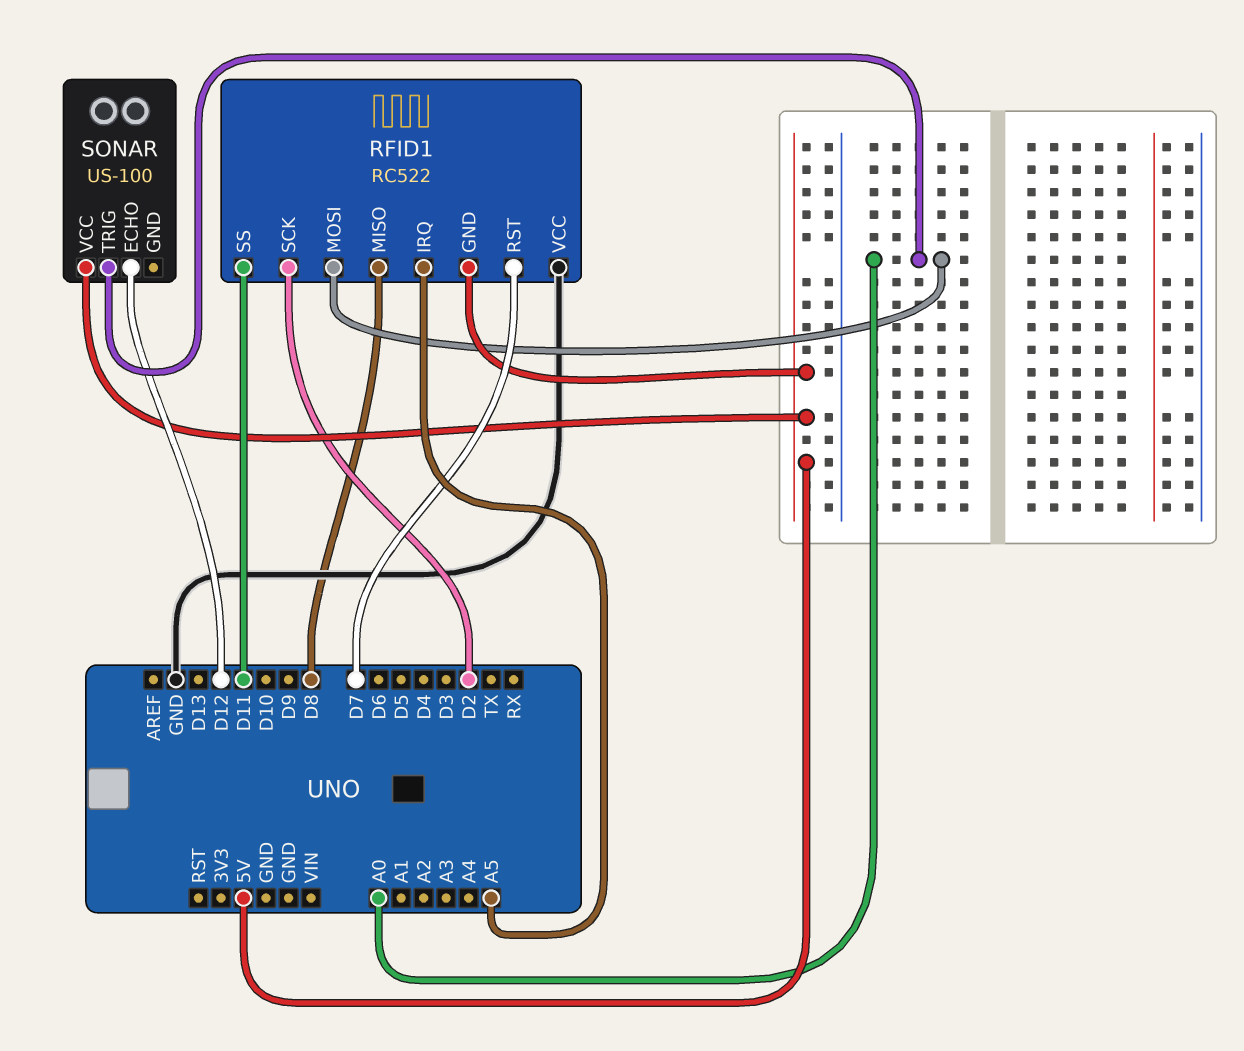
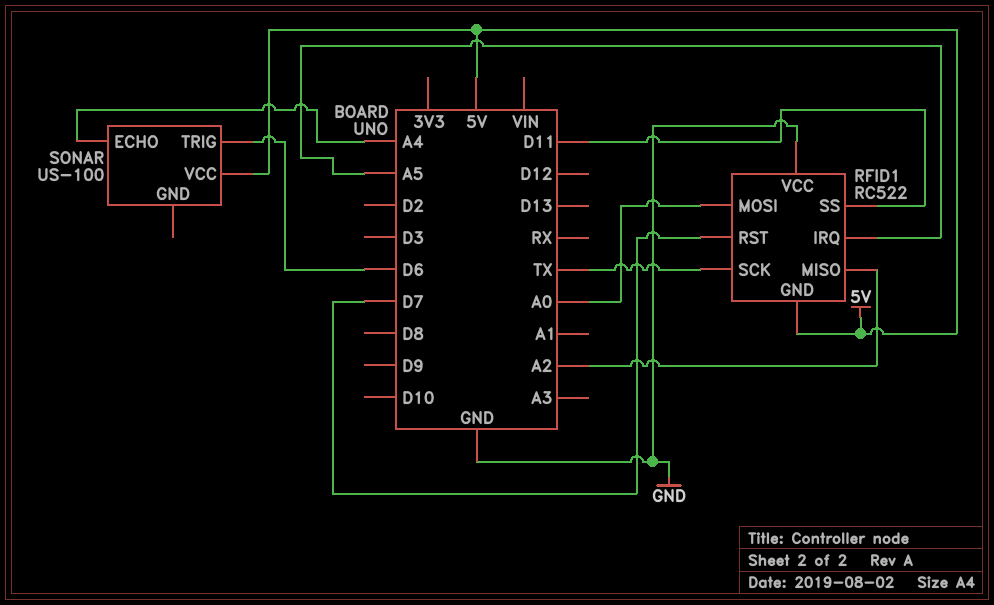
RFID1 pin MISO: D8 -> A2
RFID1 pin SCK: D2 -> TX
SONAR pin ECHO: D12 -> A4
SONAR pin TRIG: A0 -> D6

